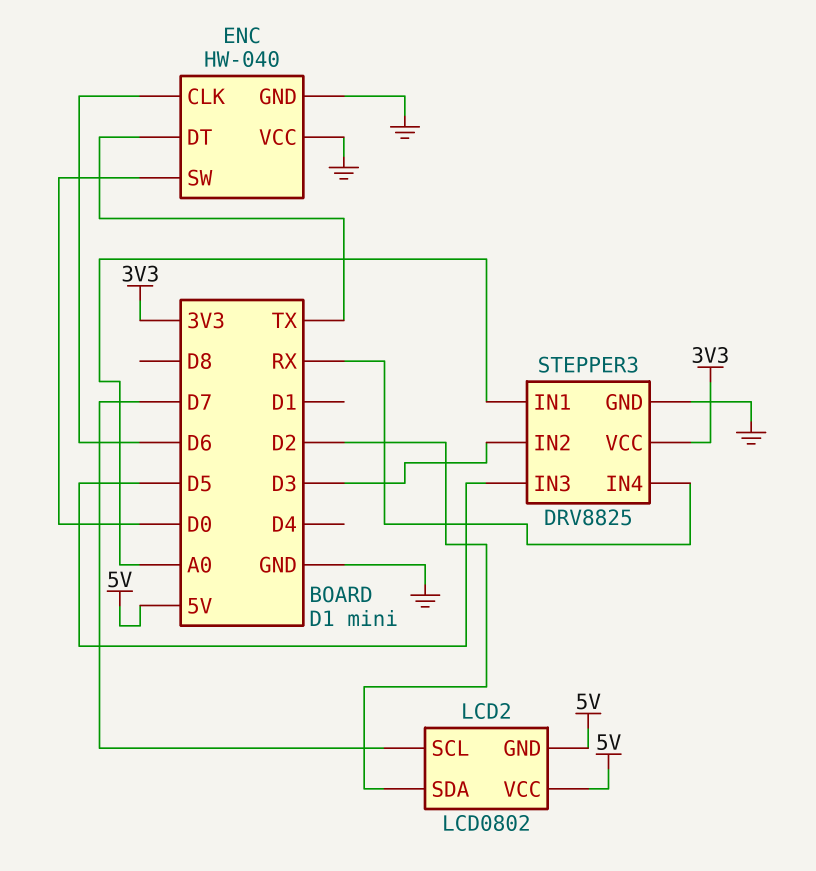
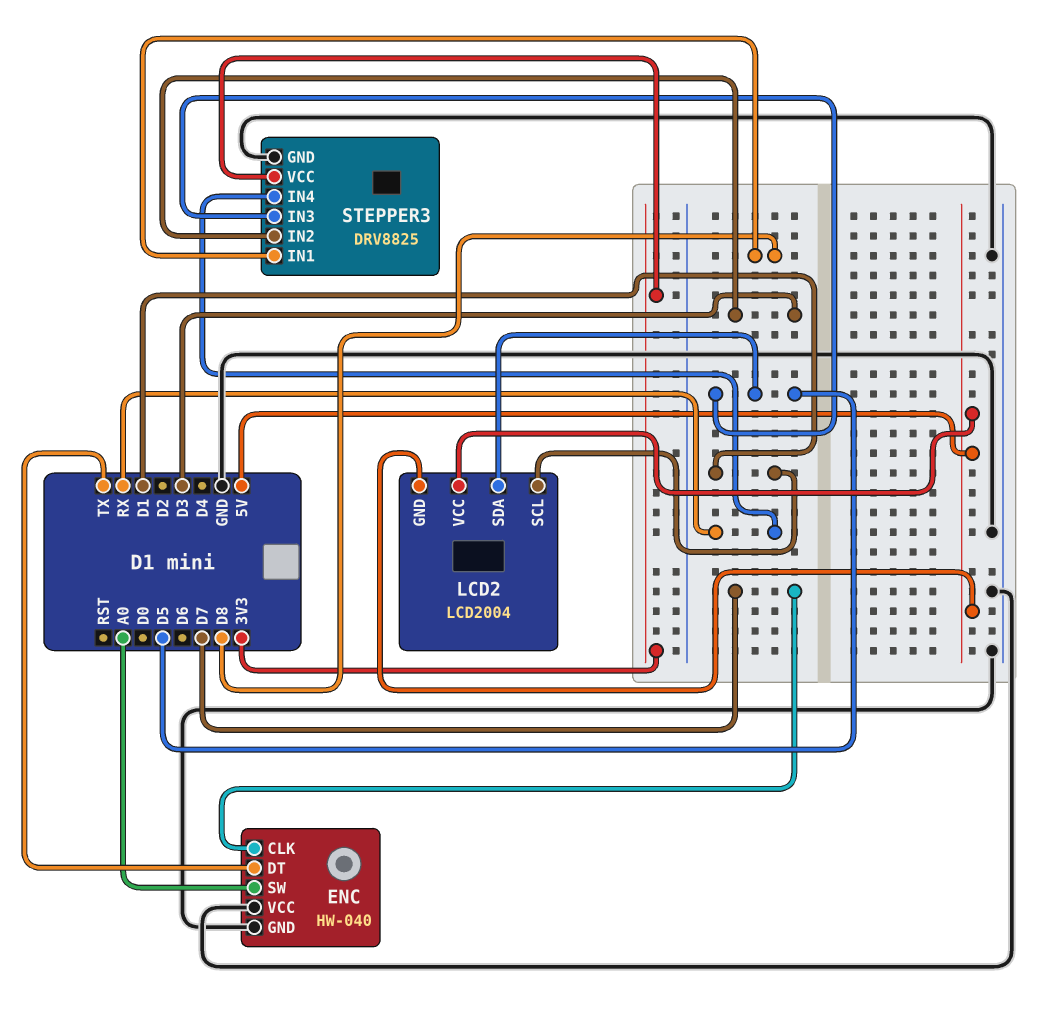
ENC pin CLK: D6 -> D7
ENC pin SW: D0 -> A0
LCD2: LCD0802 -> LCD2004
LCD2 pin SCL: D7 -> D1
LCD2 pin SDA: D2 -> D5
STEPPER3 pin IN1: A0 -> D8

